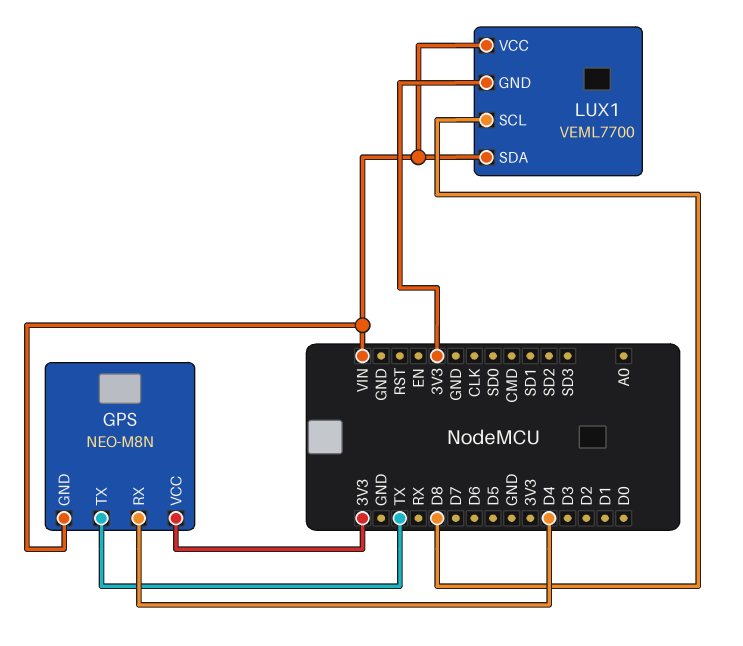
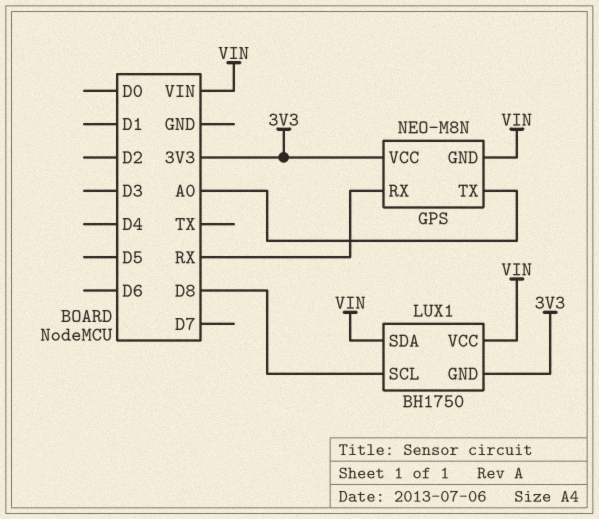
GPS pin RX: D4 -> RX
GPS pin TX: TX -> A0
LUX1: VEML7700 -> BH1750

